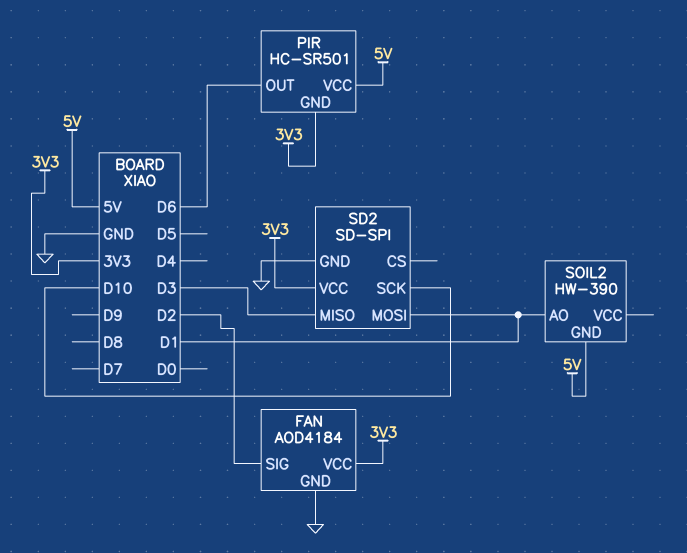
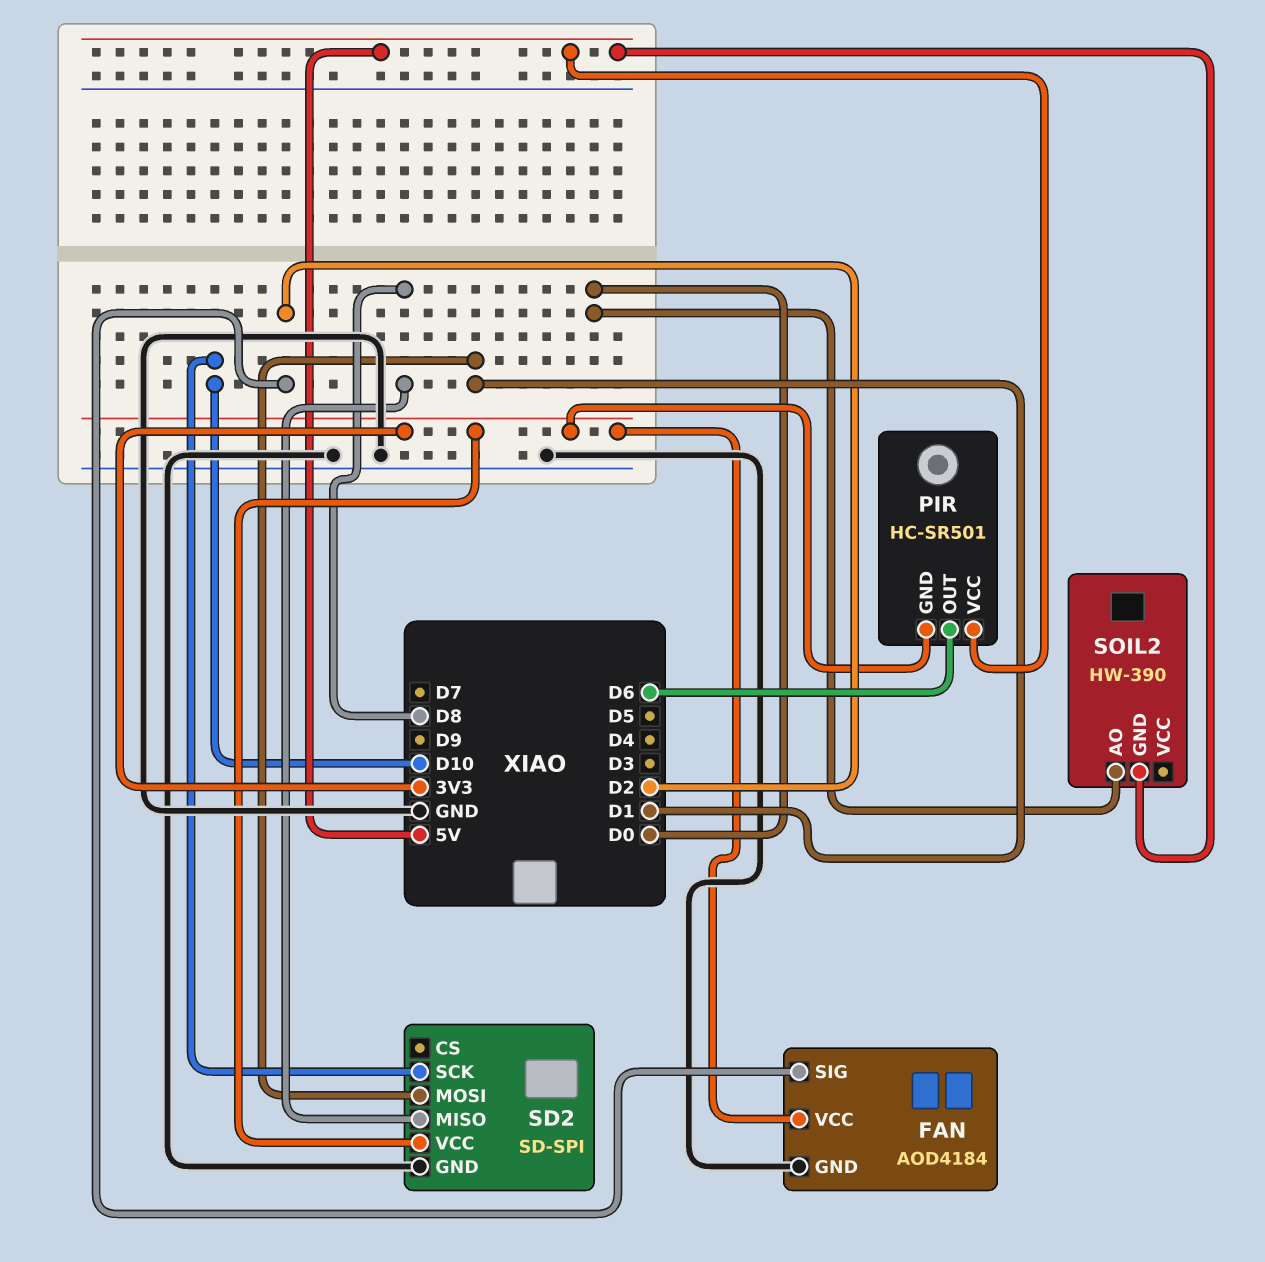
SD2 pin MISO: D3 -> D8
SOIL2 pin AO: D1 -> D0

